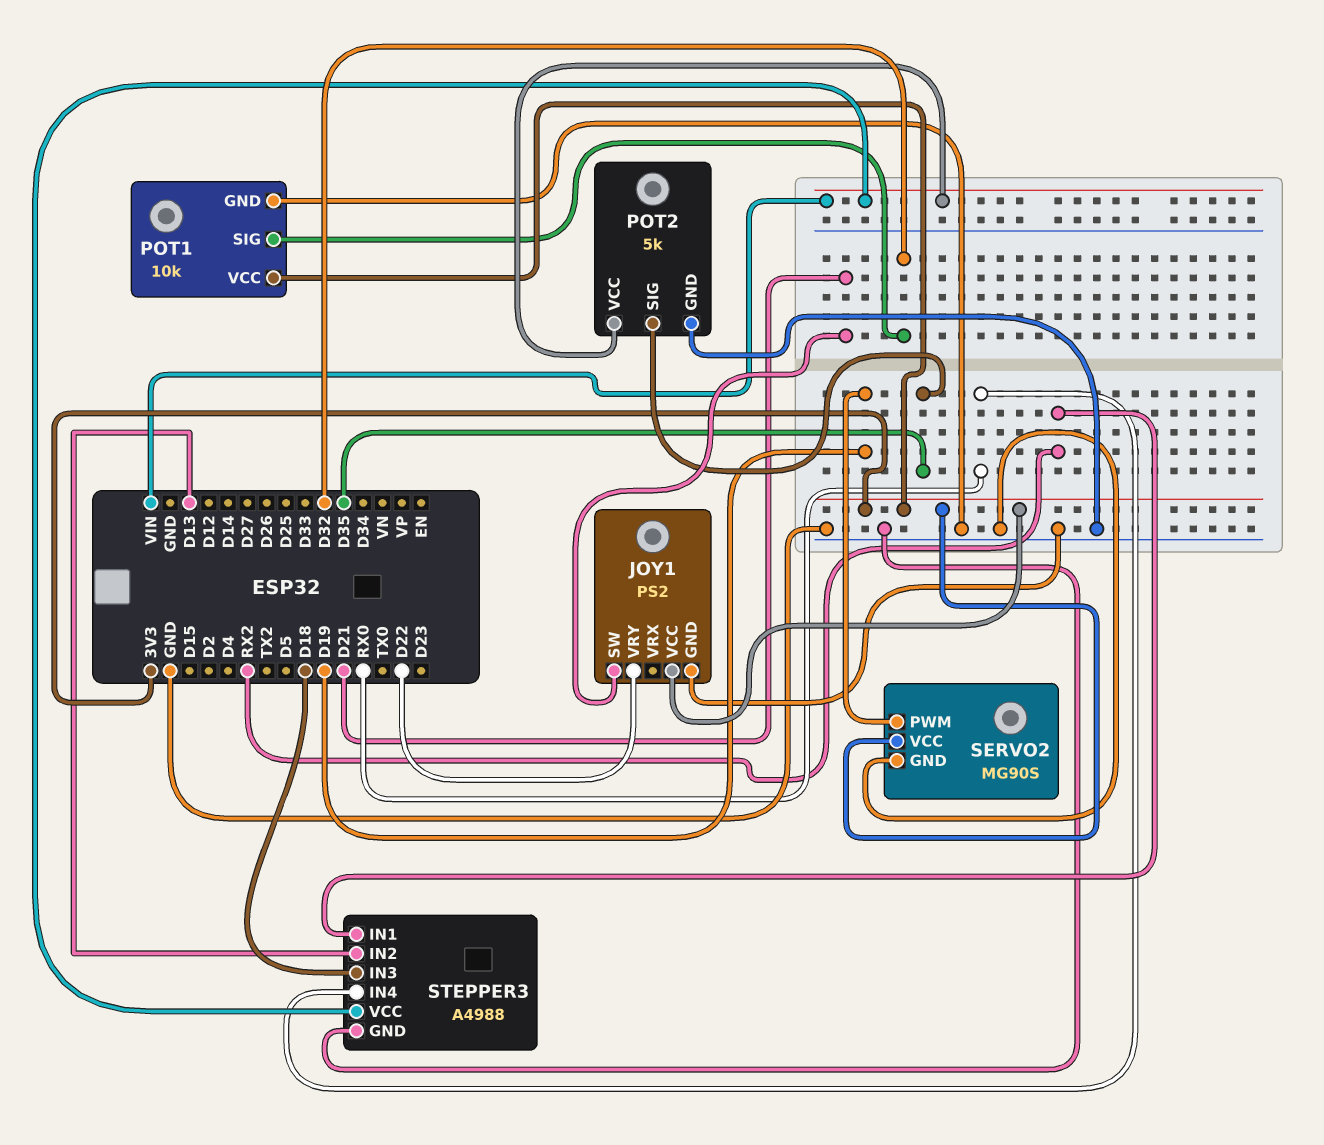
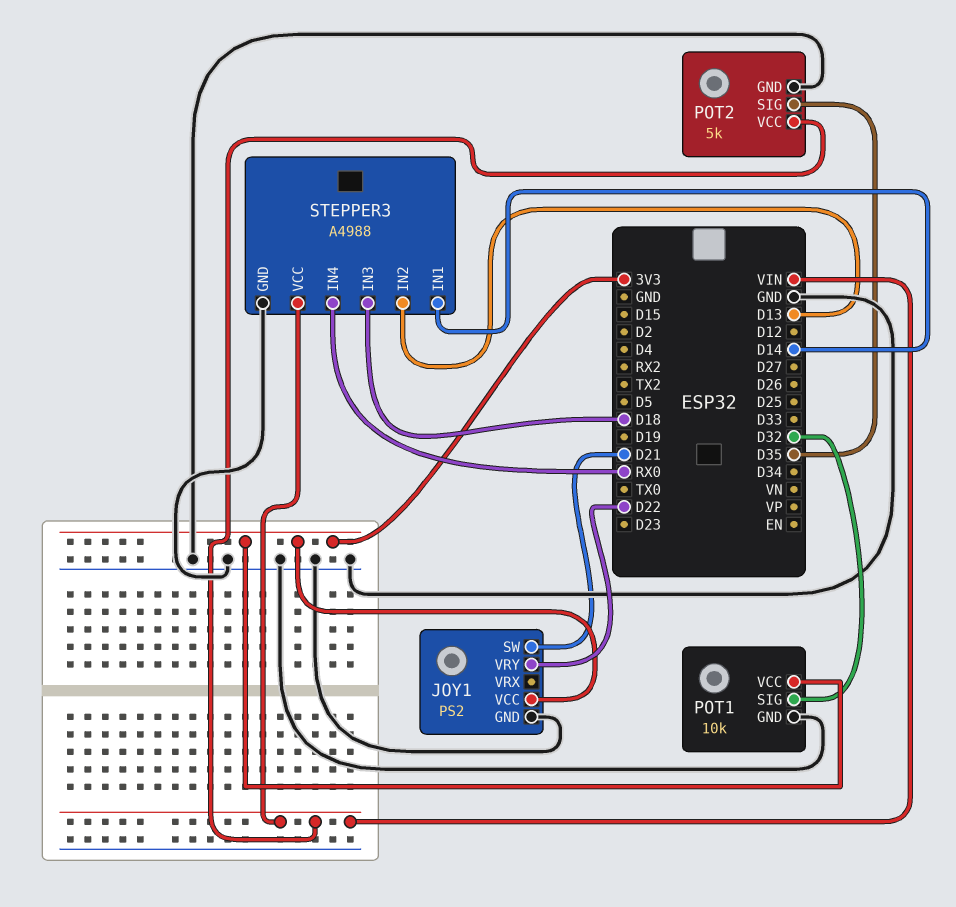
SERVO2: MG90S -> none
SERVO2 pin GND: GND -> none
SERVO2 pin PWM: D19 -> none
SERVO2 pin VCC: 3V3 -> none
STEPPER3 pin IN1: RX2 -> D14

